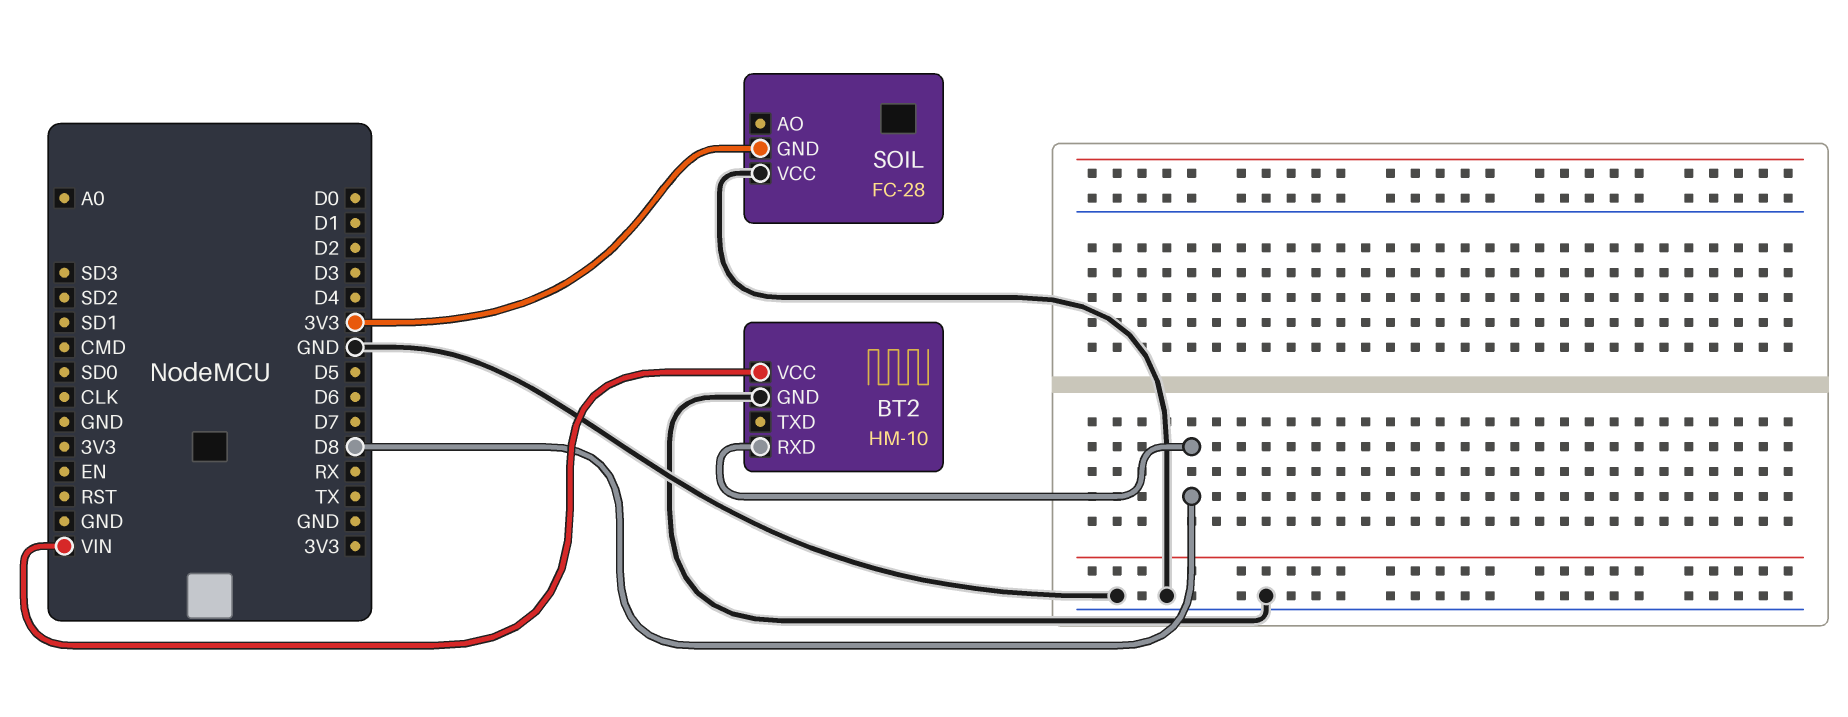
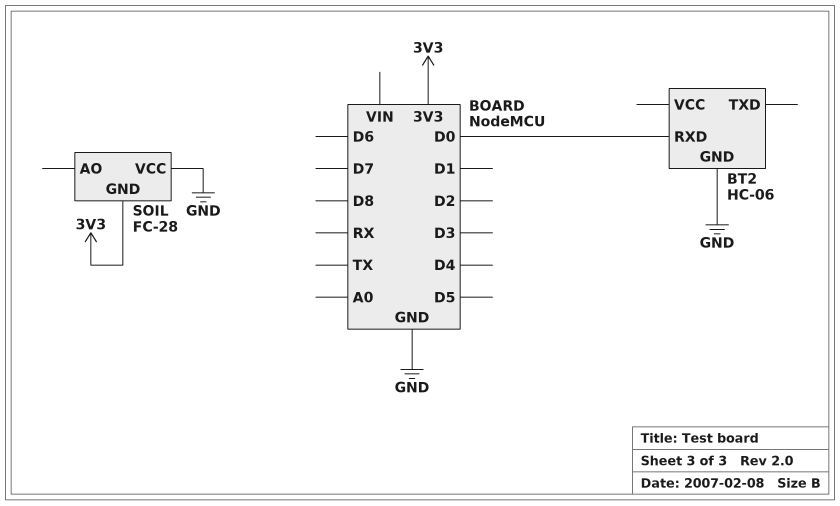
BT2: HM-10 -> HC-06
BT2 pin RXD: D8 -> D0
BT2 pin VCC: VIN -> none

